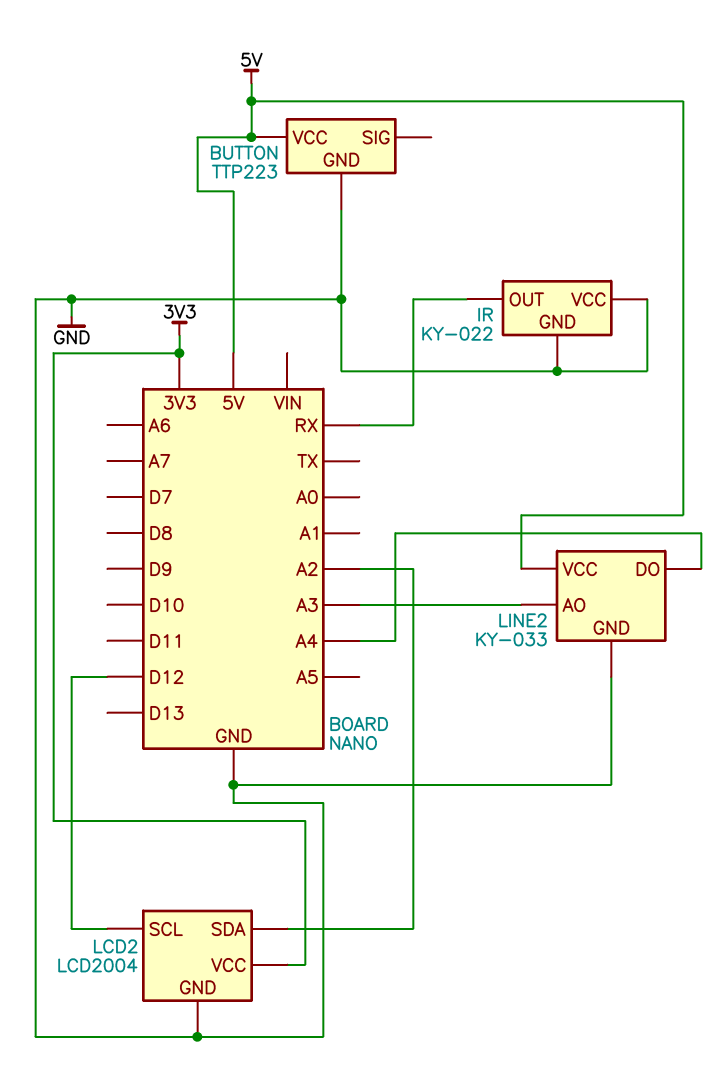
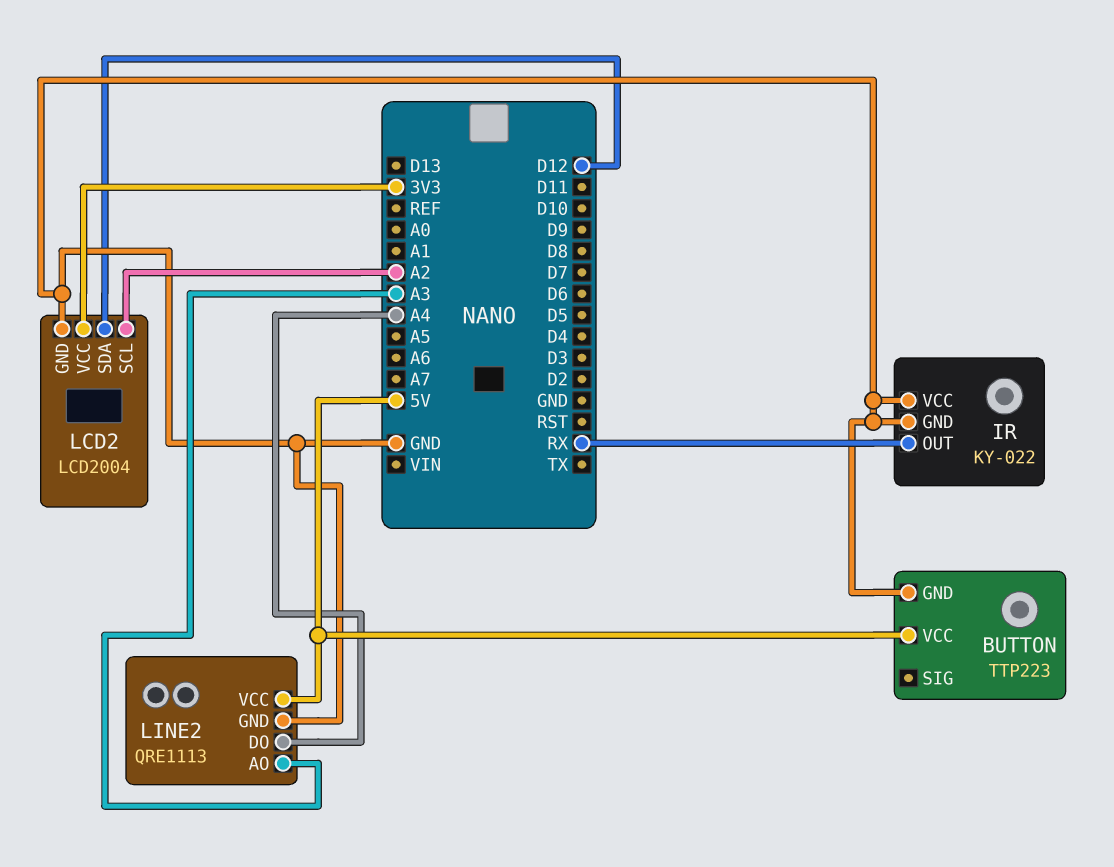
LCD2 pin SCL: D12 -> A2
LCD2 pin SDA: A2 -> D12
LINE2: KY-033 -> QRE1113

